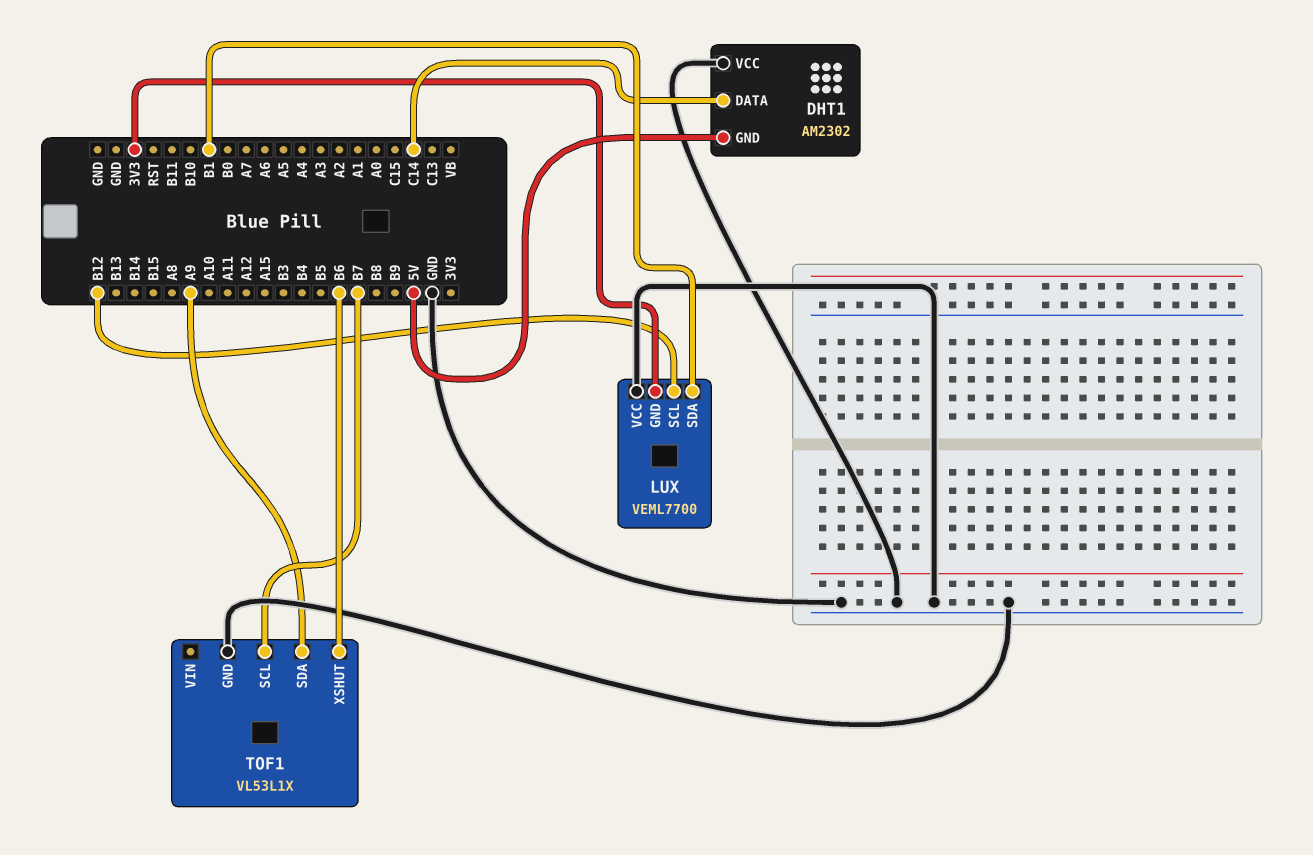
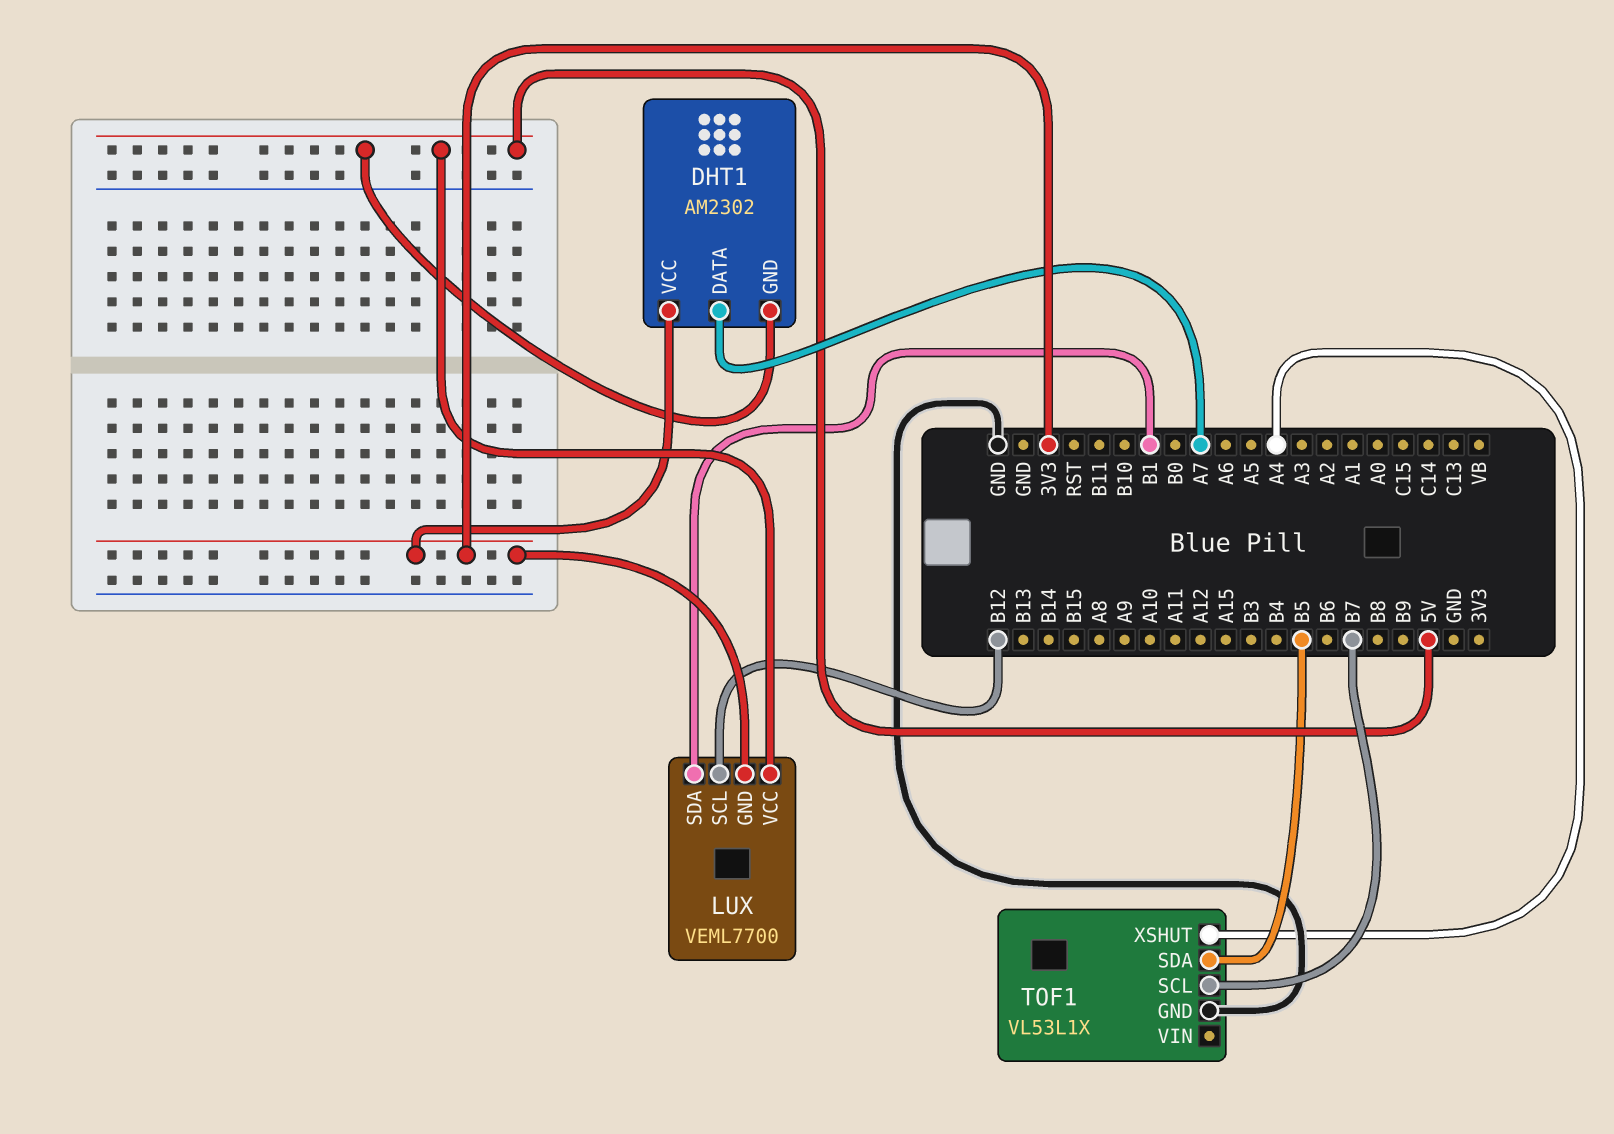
DHT1 pin DATA: C14 -> A7
DHT1 pin VCC: GND -> 3V3
LUX pin VCC: GND -> 5V
TOF1 pin SDA: A9 -> B5
TOF1 pin XSHUT: B6 -> A4

